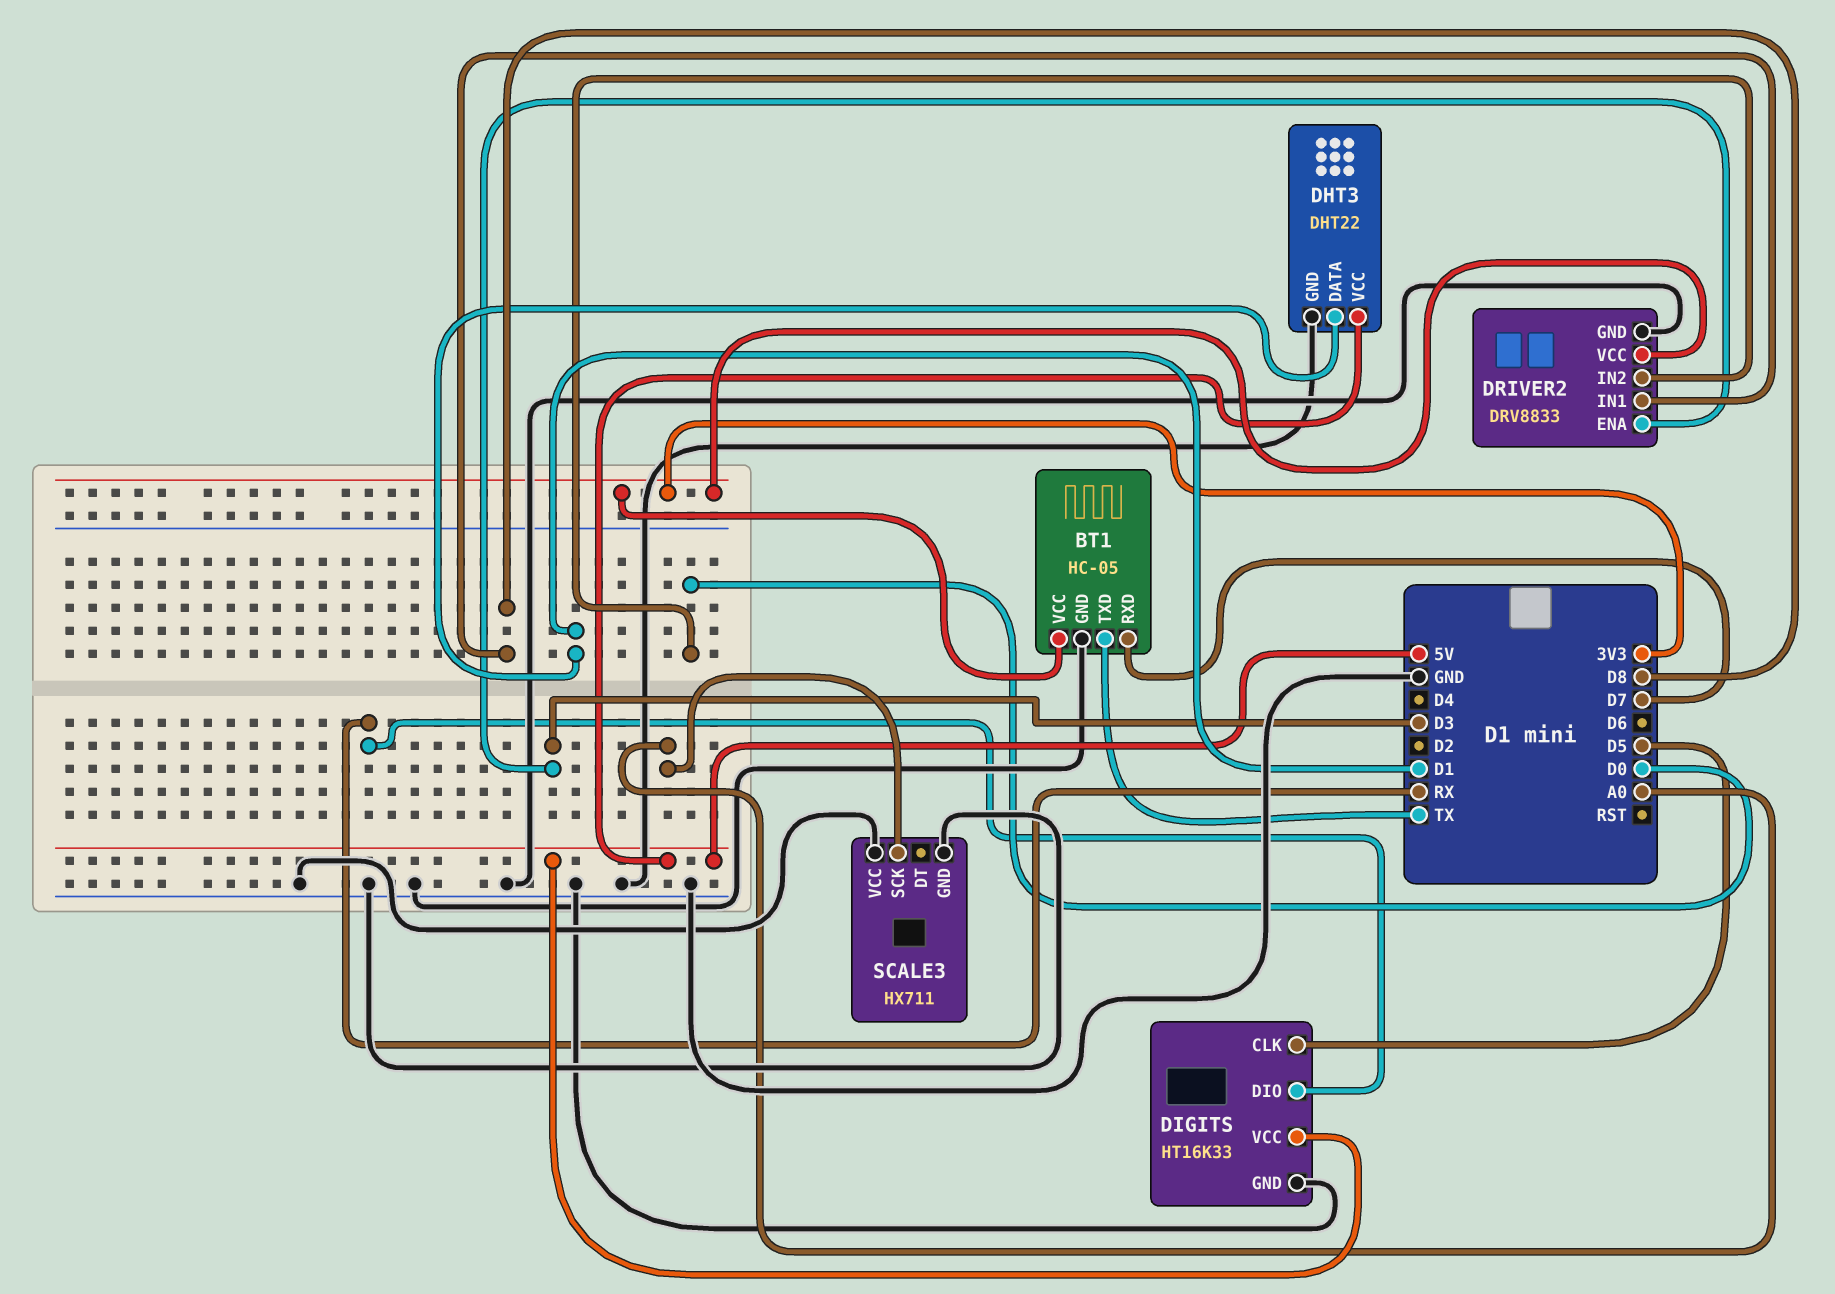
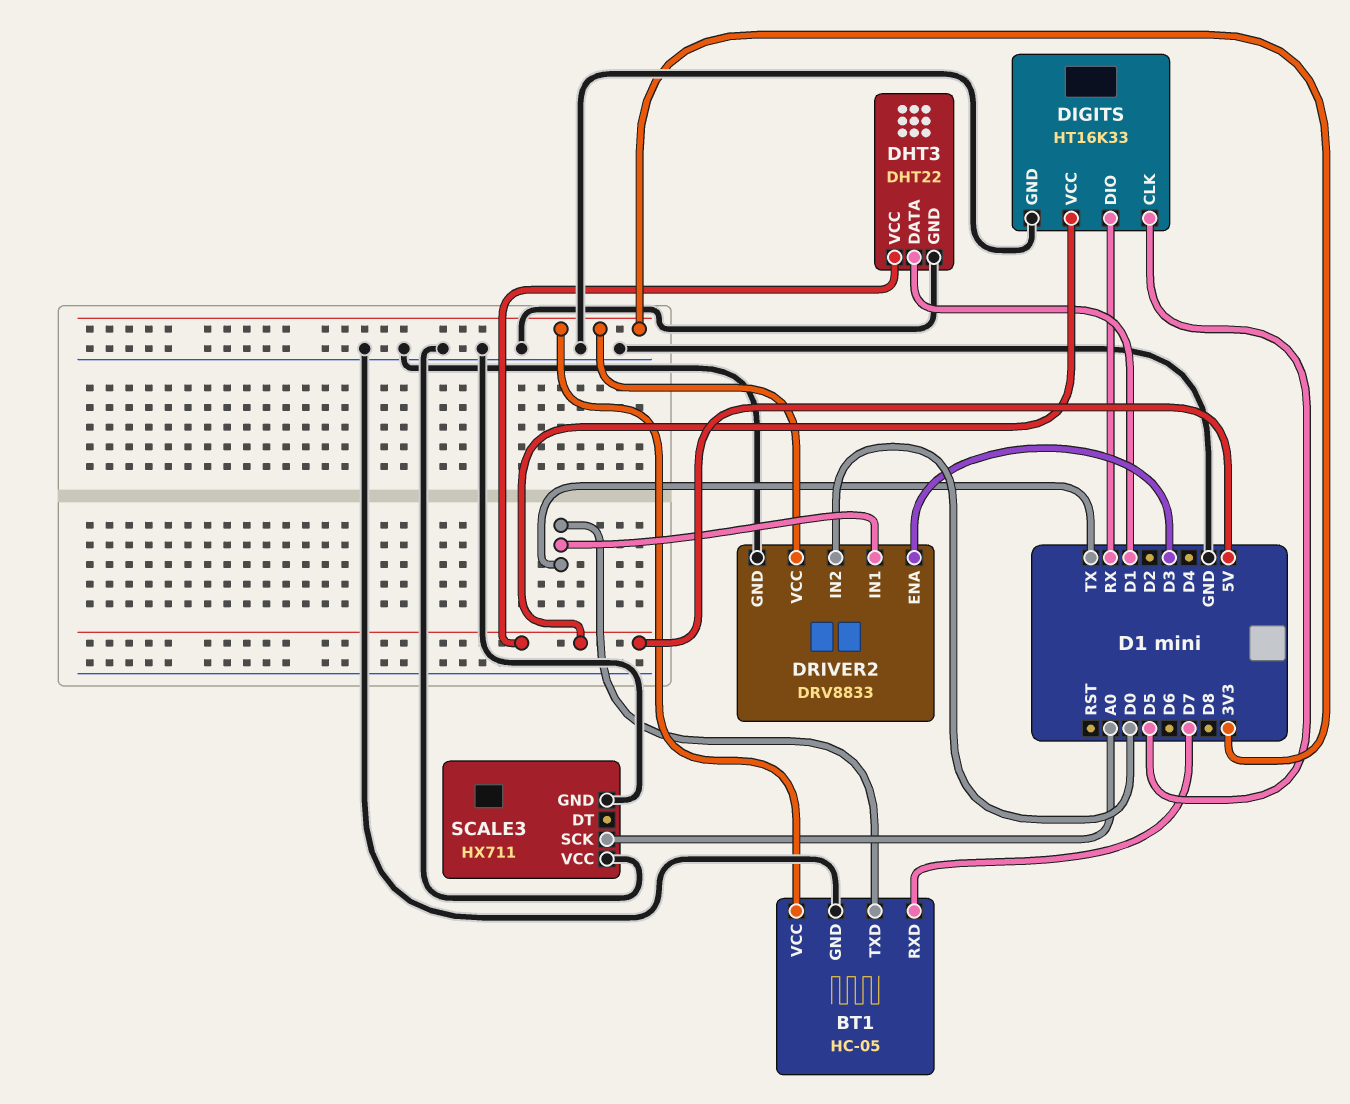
DRIVER2 pin IN1: D8 -> TX

